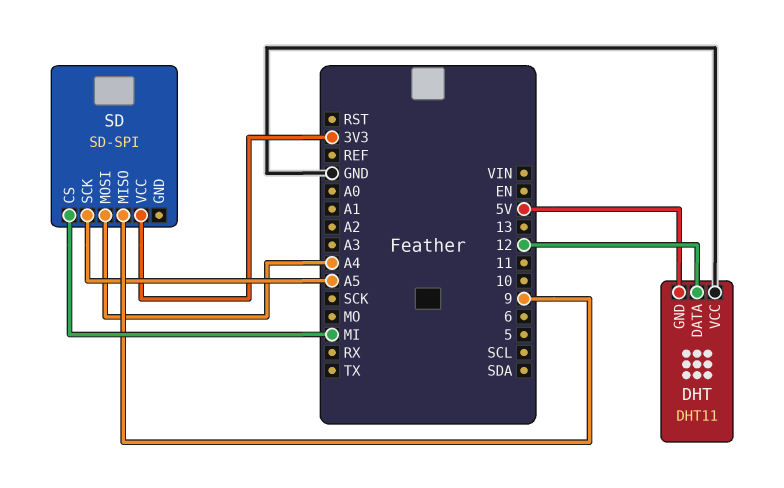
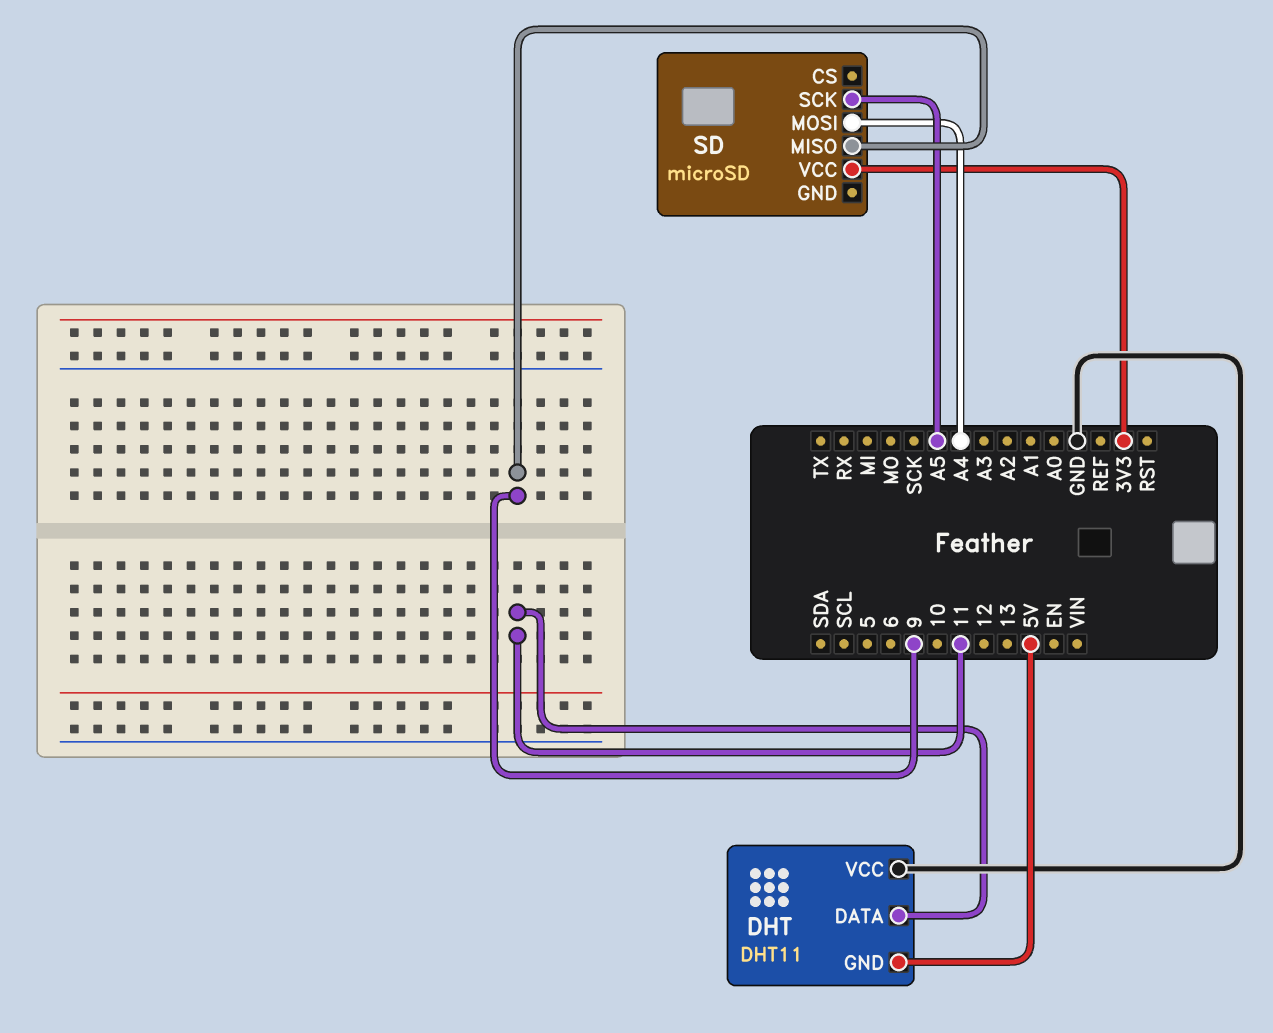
DHT pin DATA: 12 -> 11
SD: SD-SPI -> microSD
SD pin CS: MI -> none

